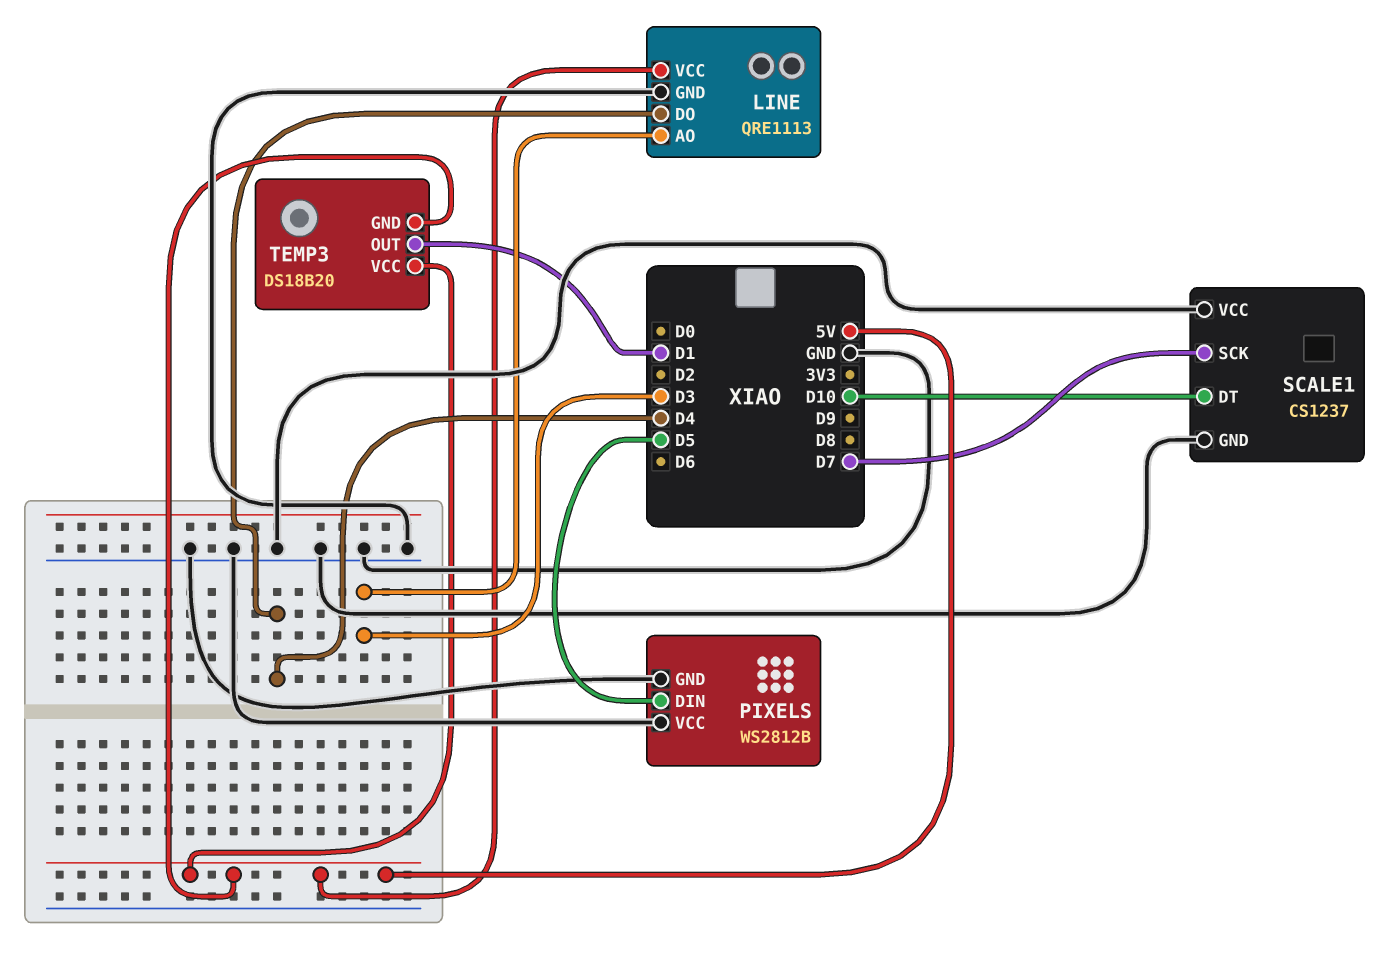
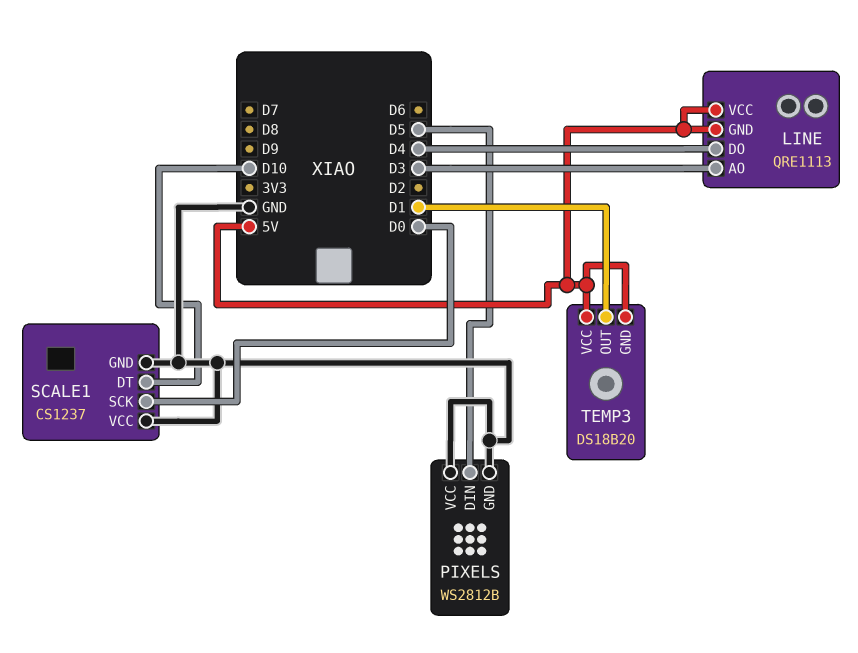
LINE pin GND: GND -> 5V
SCALE1 pin SCK: D7 -> D0

